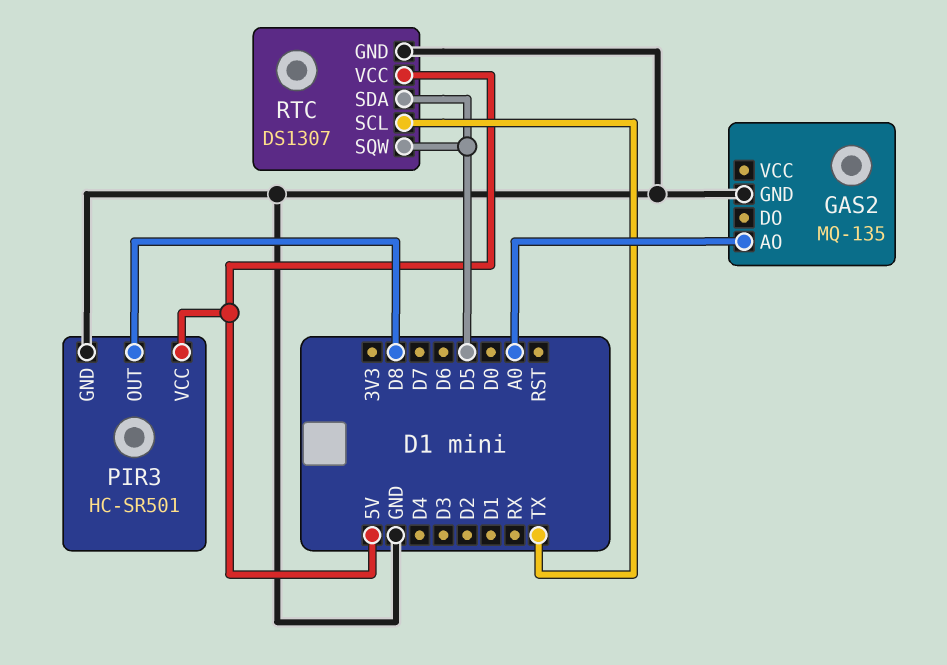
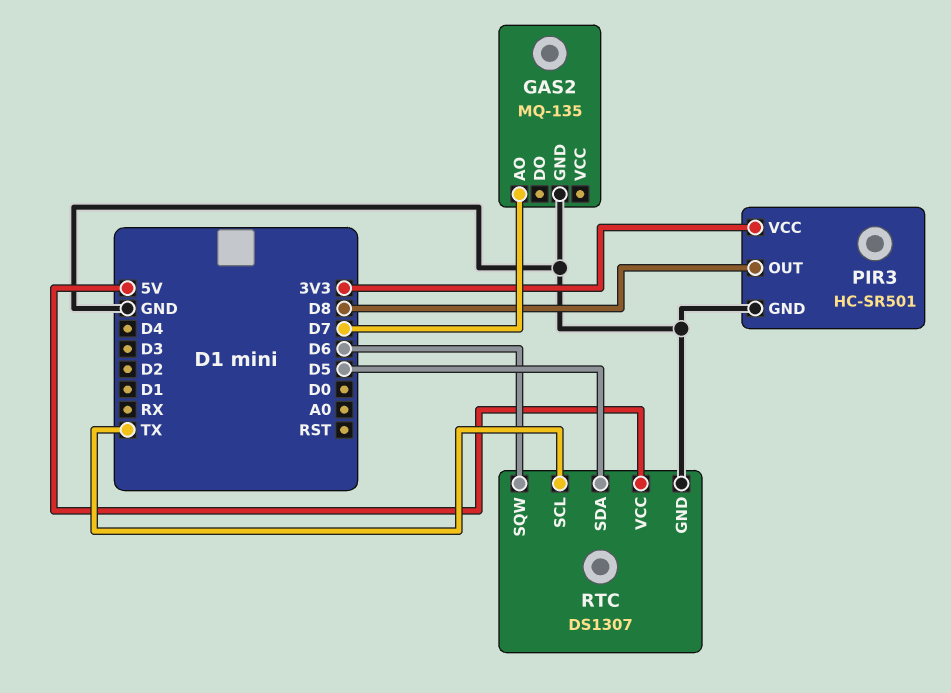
GAS2 pin AO: A0 -> D7
PIR3 pin VCC: 5V -> 3V3
RTC pin SQW: D5 -> D6

